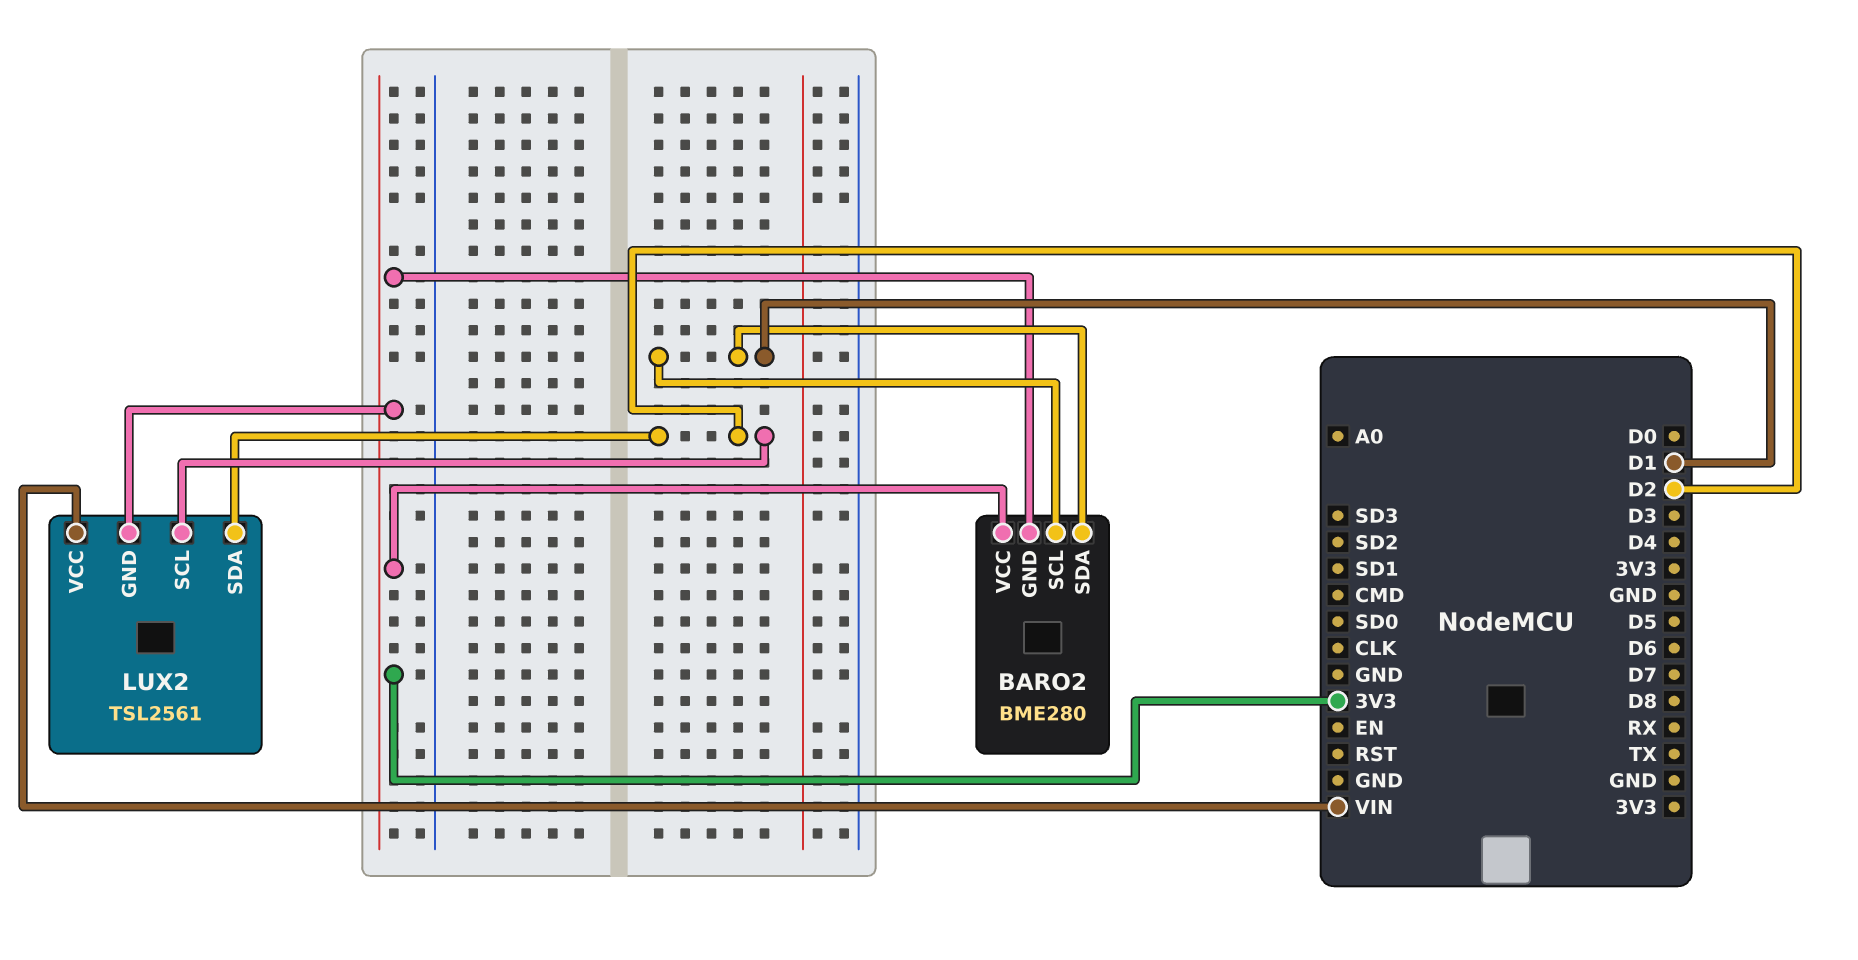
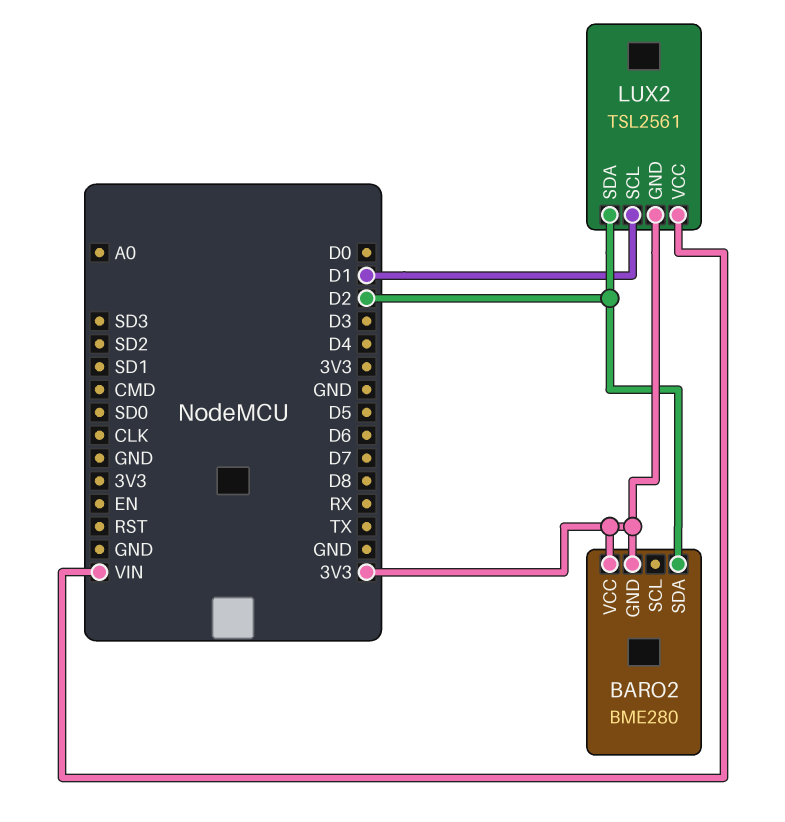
BARO2 pin SCL: D1 -> none
BARO2 pin SDA: D1 -> D2
LUX2 pin SCL: D2 -> D1

